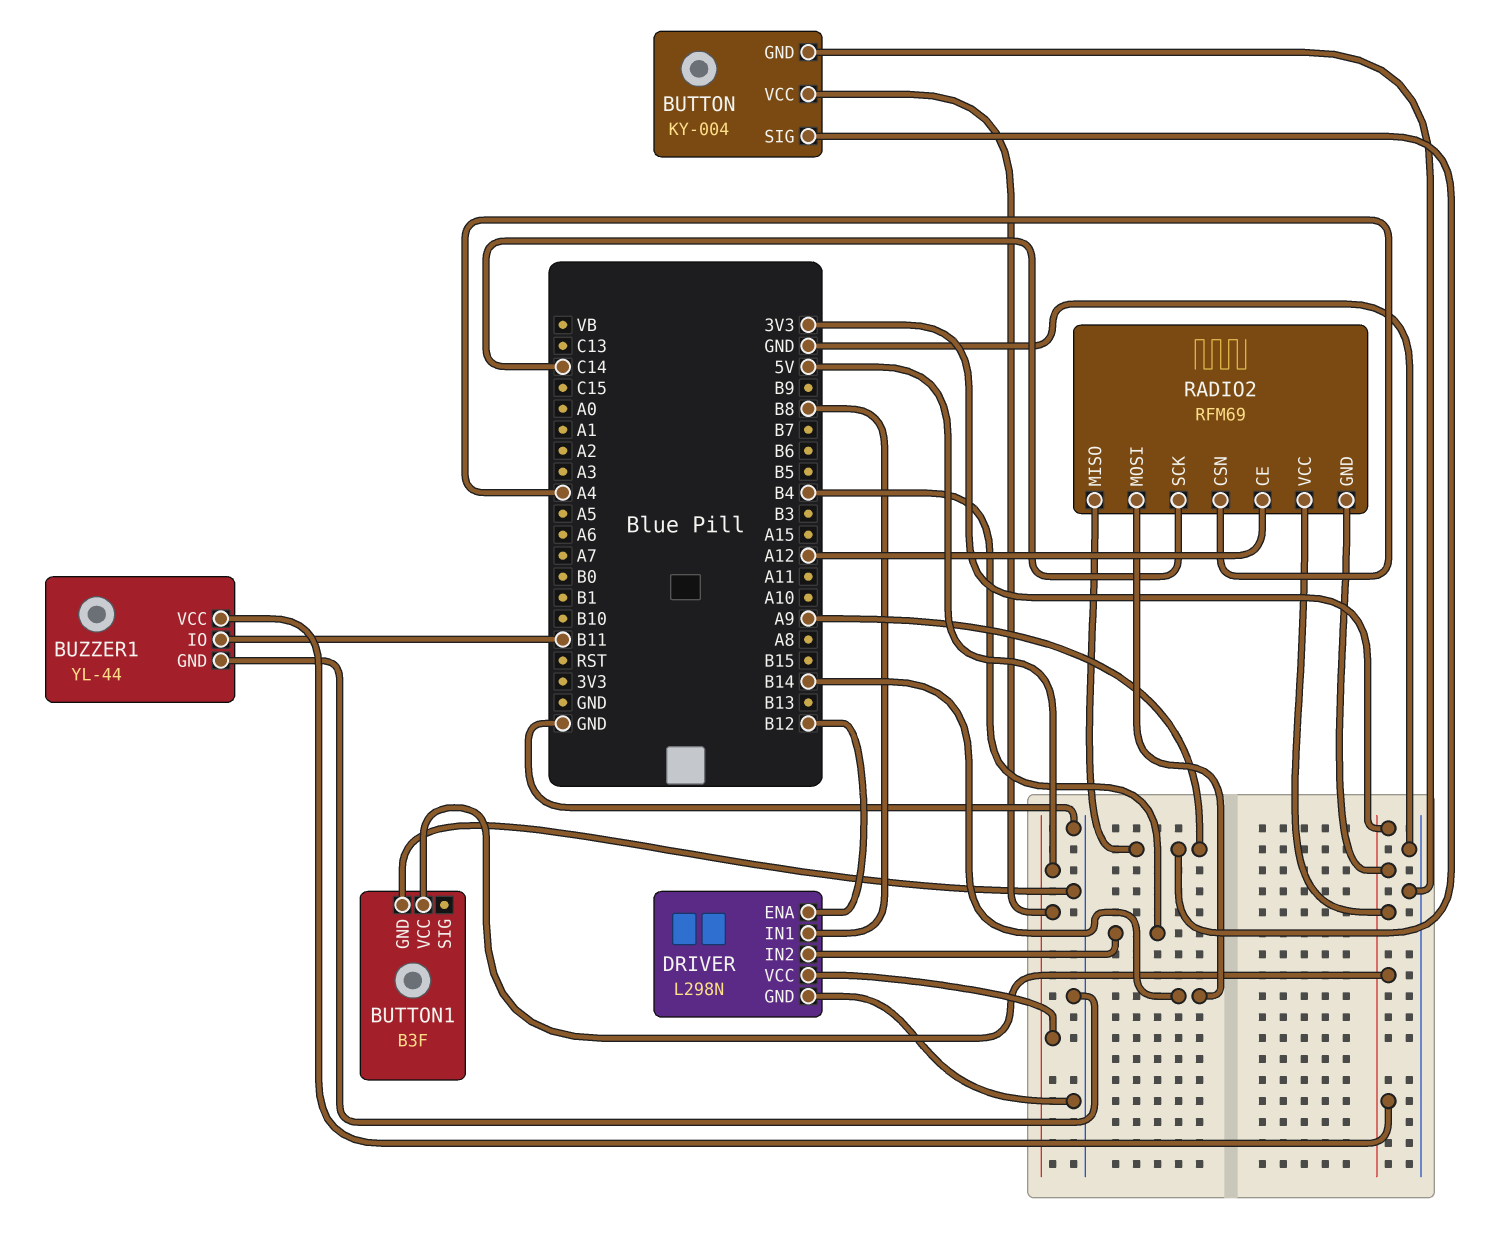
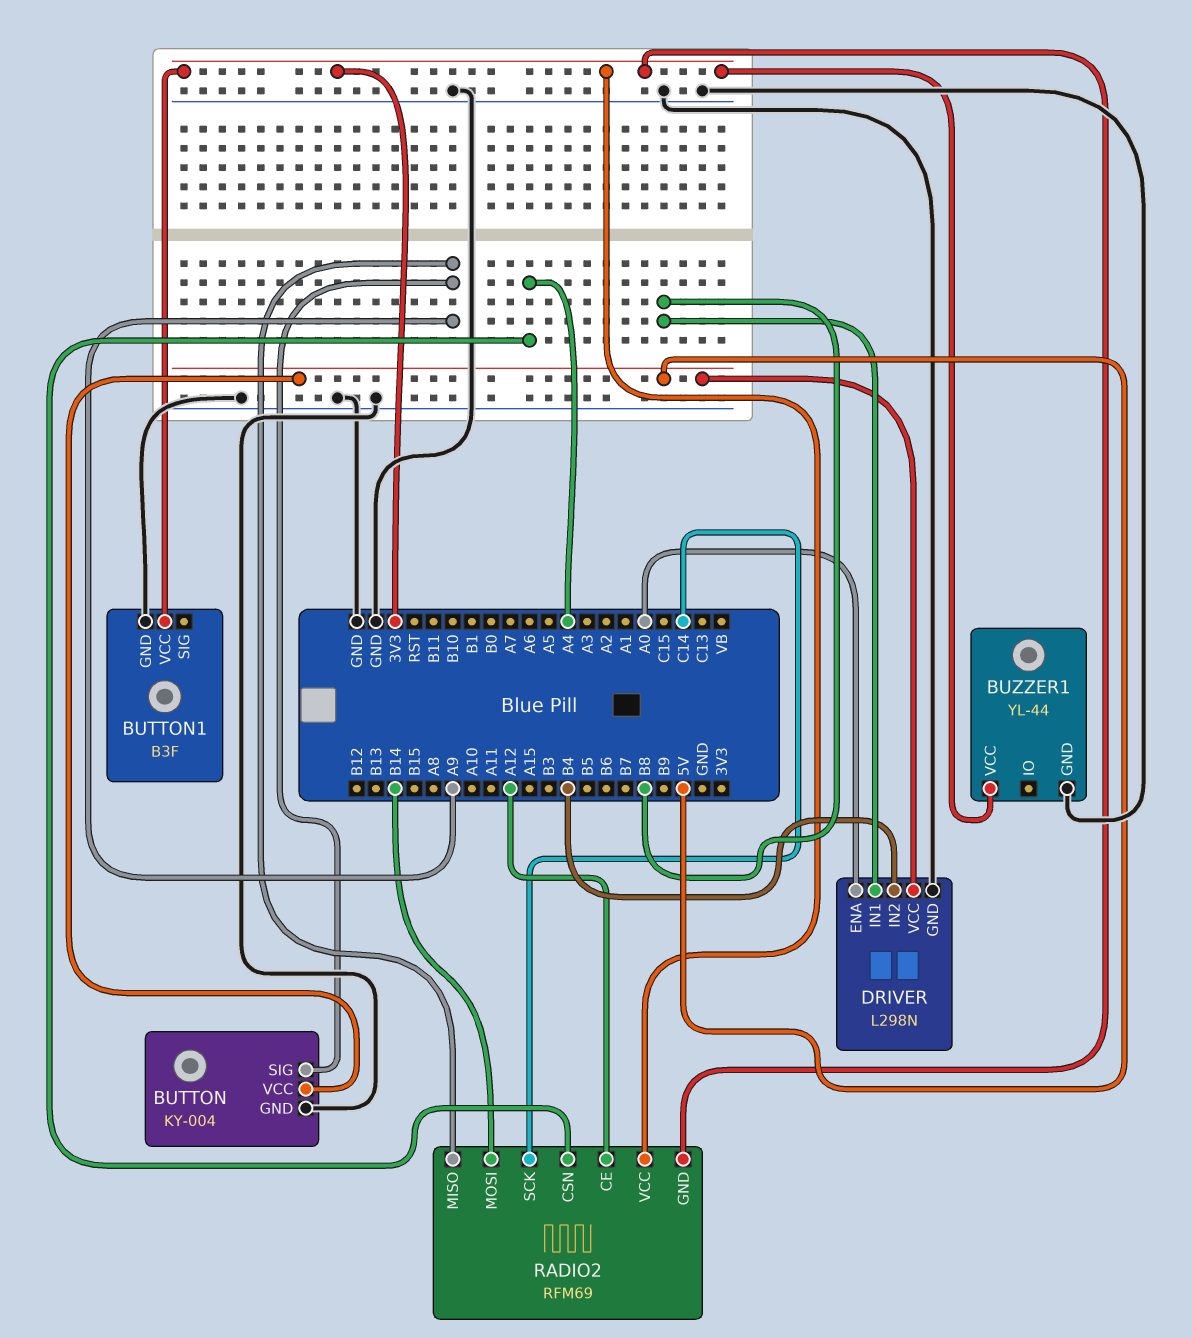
BUZZER1 pin IO: B11 -> none
DRIVER pin ENA: B12 -> A0

